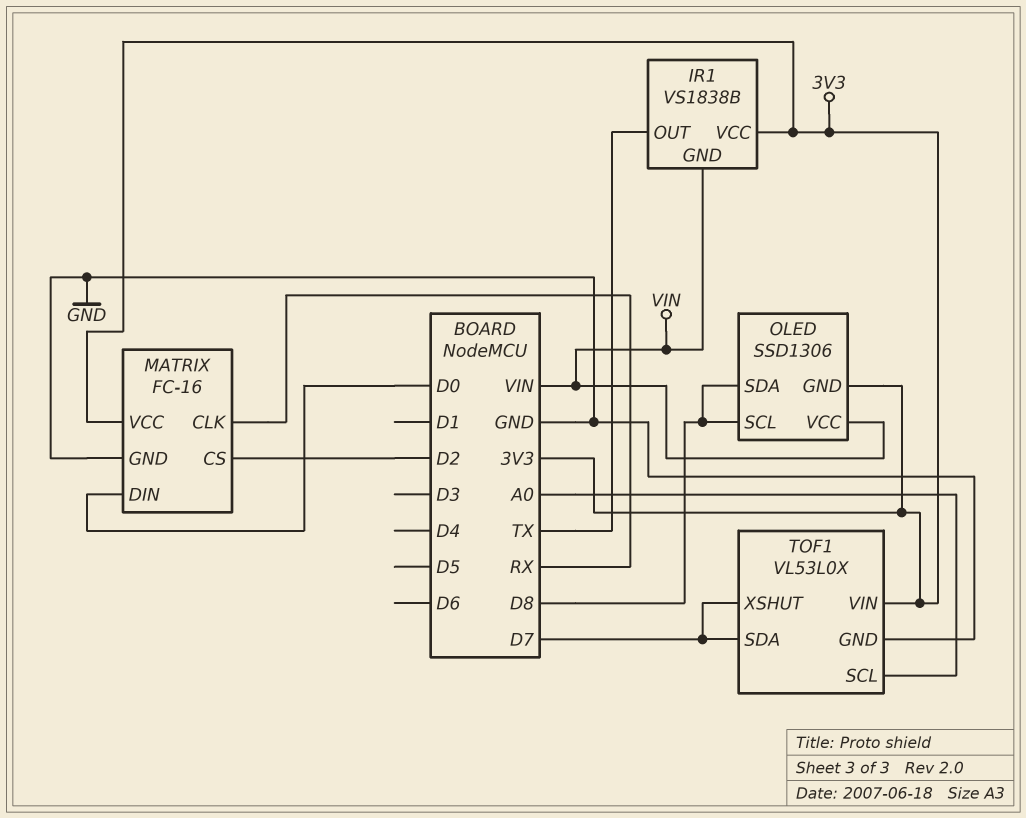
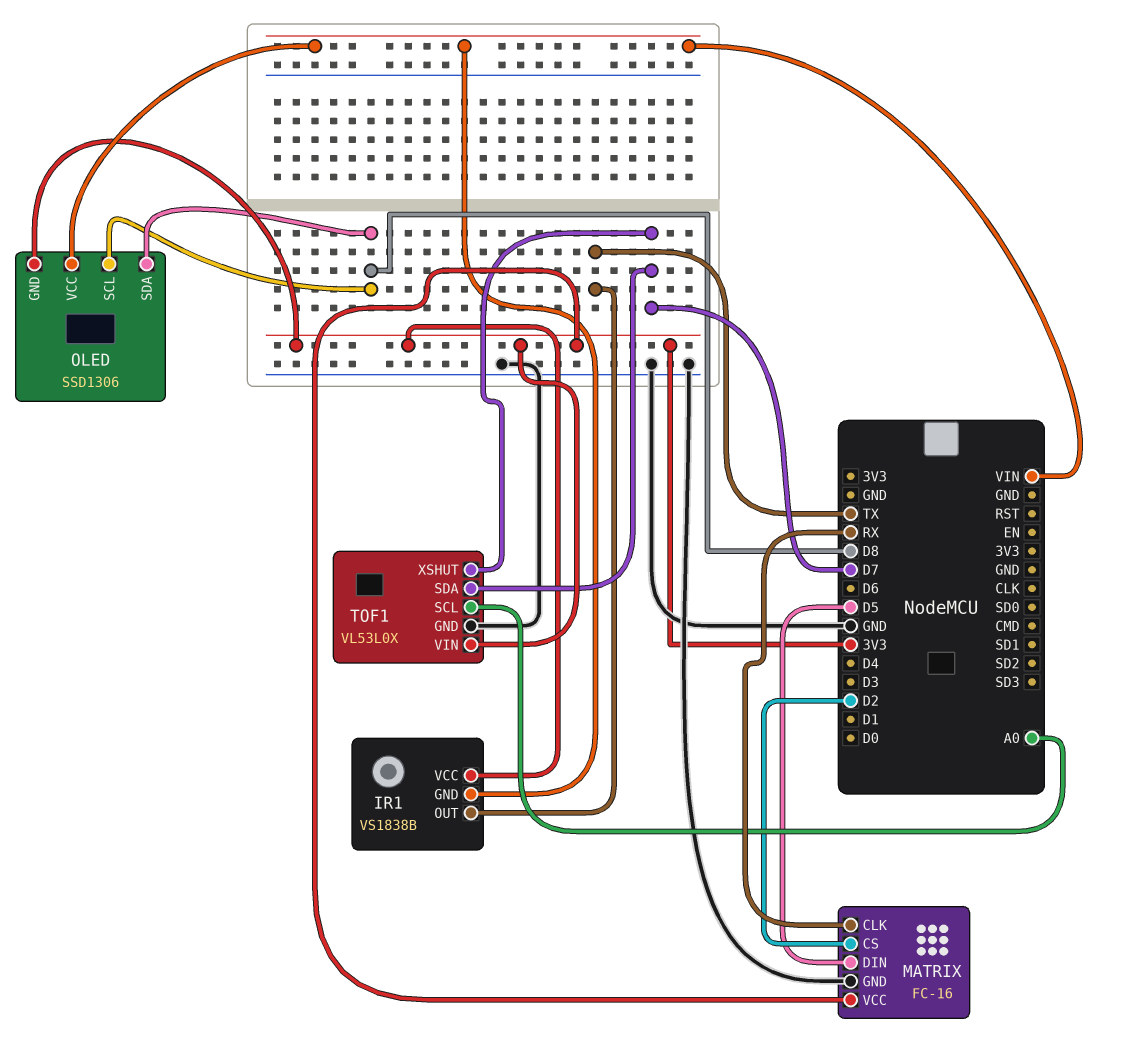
MATRIX pin DIN: D0 -> D5

